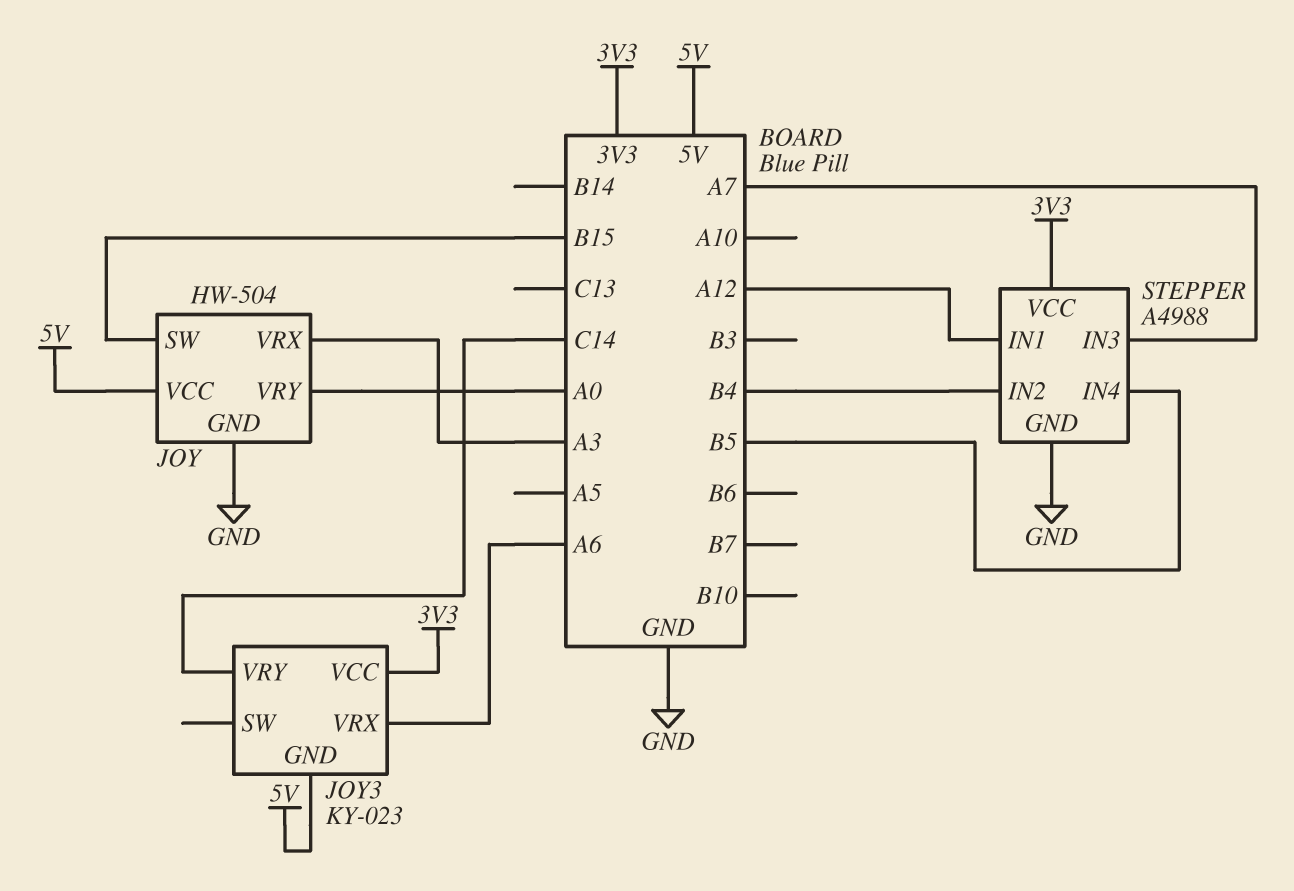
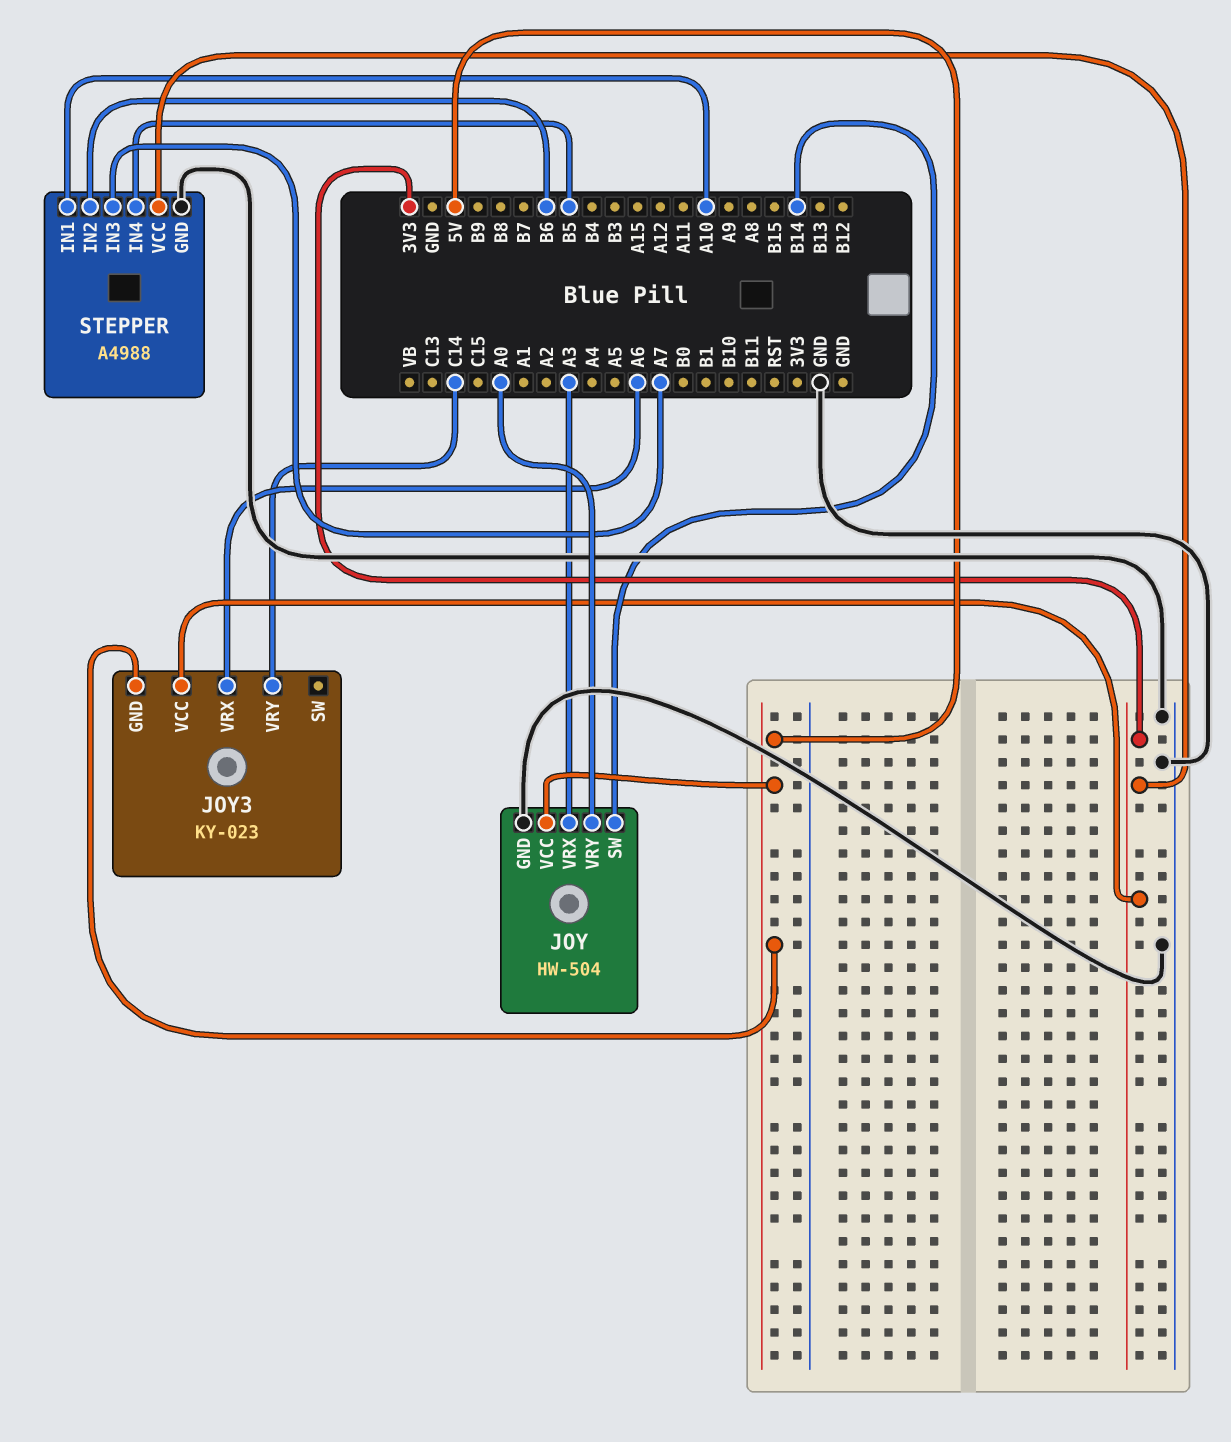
JOY pin SW: B15 -> B14
STEPPER pin IN1: A12 -> A10
STEPPER pin IN2: B4 -> B6

